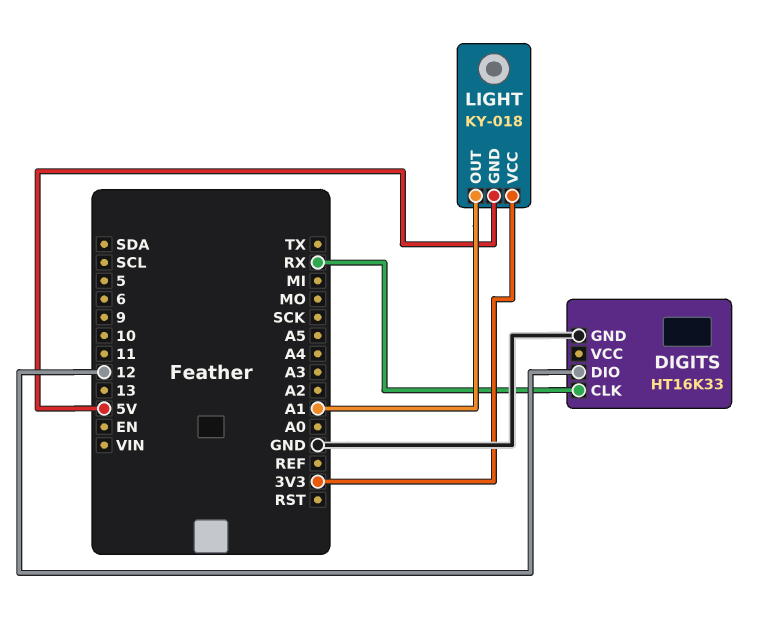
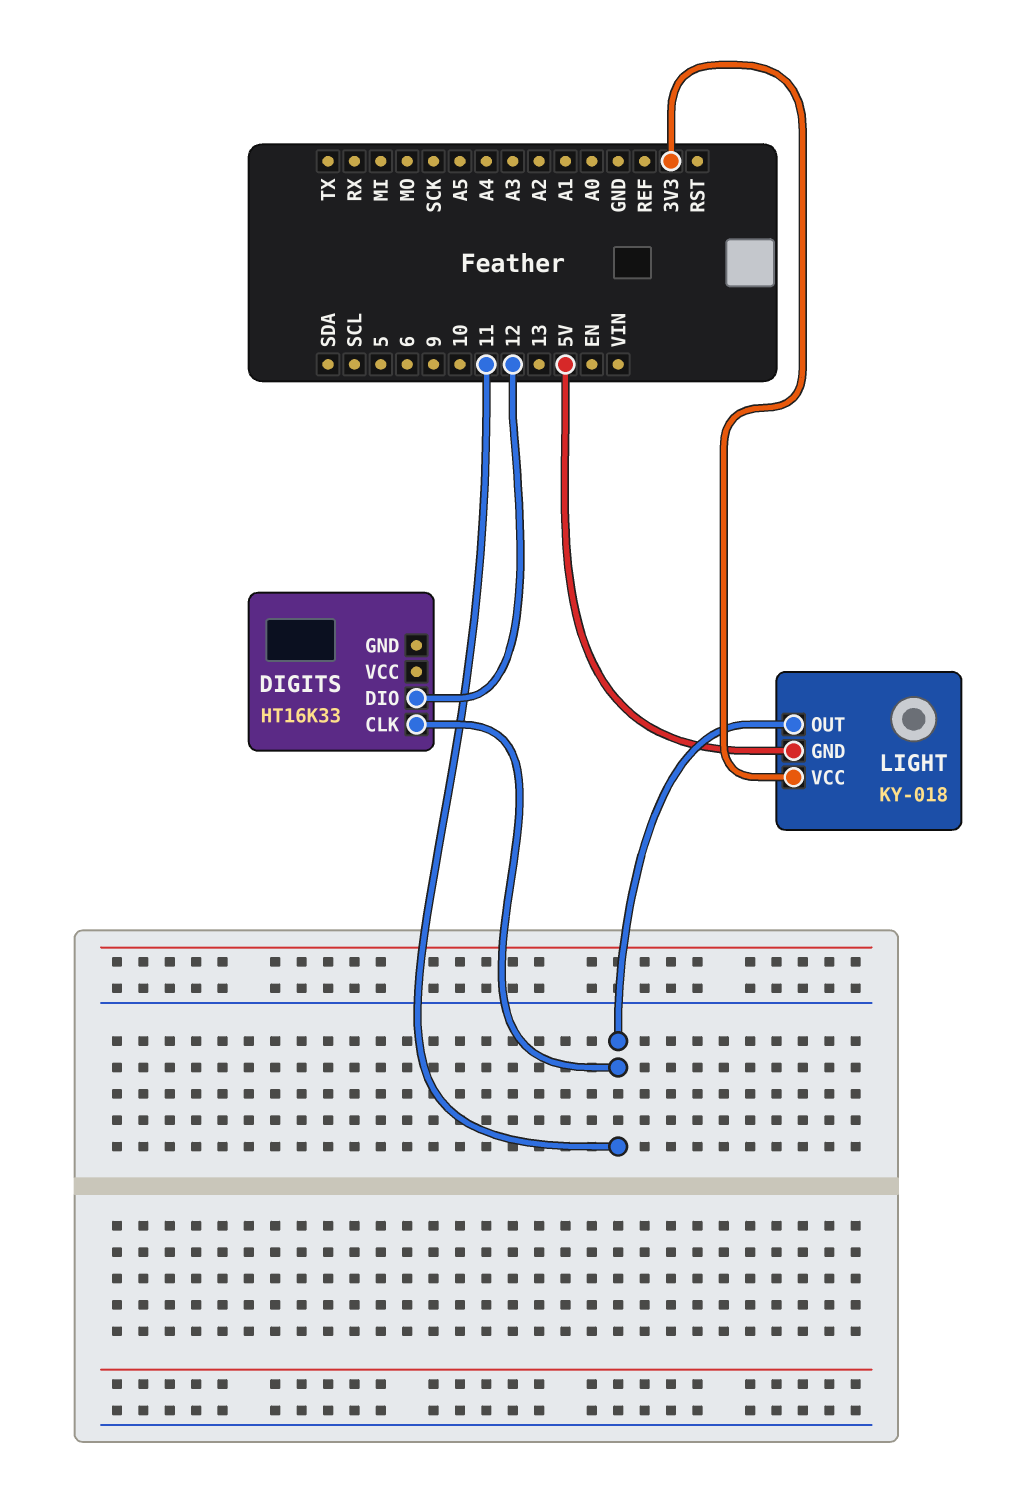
DIGITS pin CLK: RX -> 11
DIGITS pin GND: GND -> none
LIGHT pin OUT: A1 -> 11

